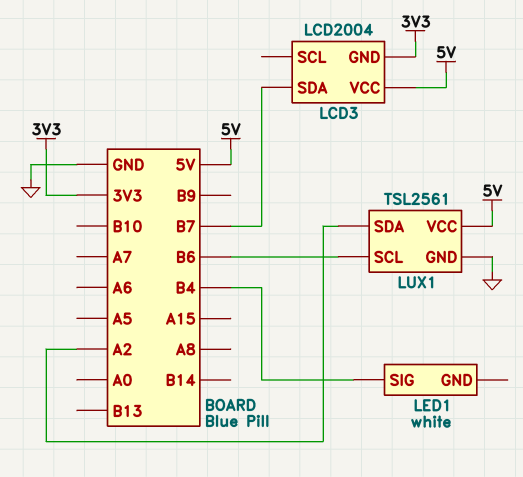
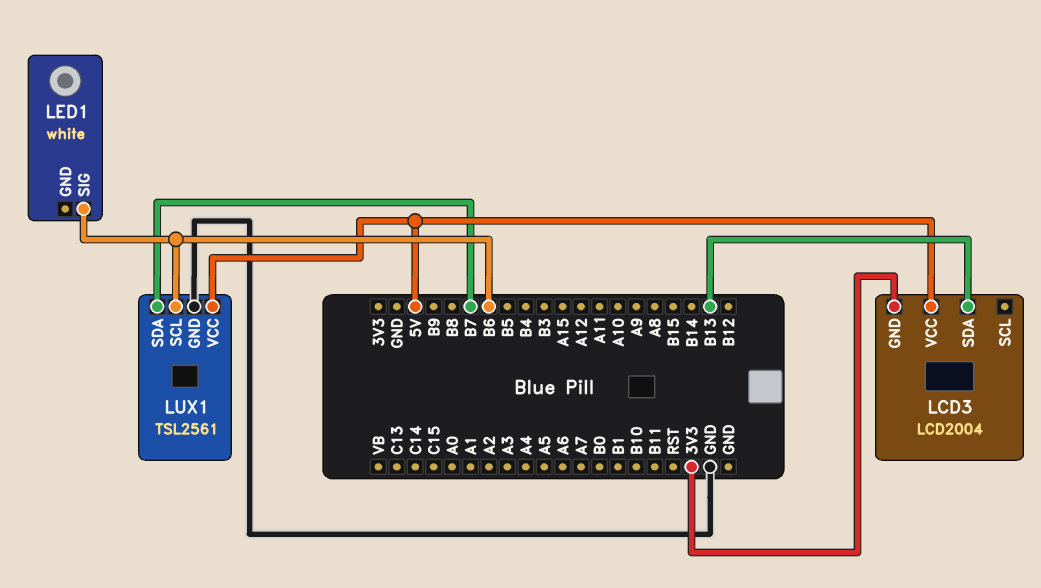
LCD3 pin SDA: B7 -> B13
LED1 pin SIG: B4 -> B6
LUX1 pin SDA: A2 -> B7

